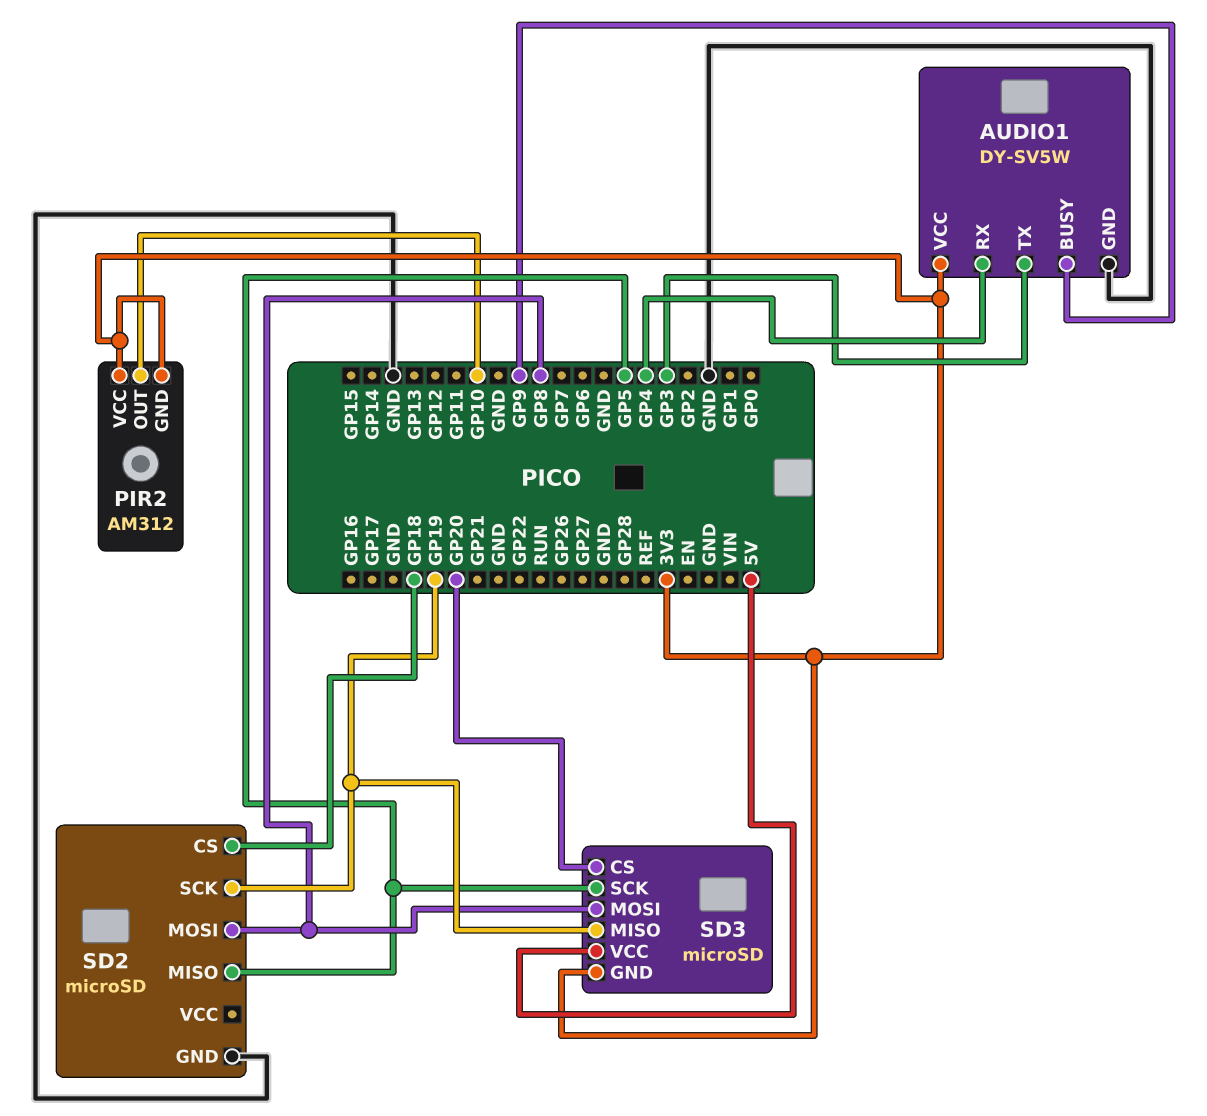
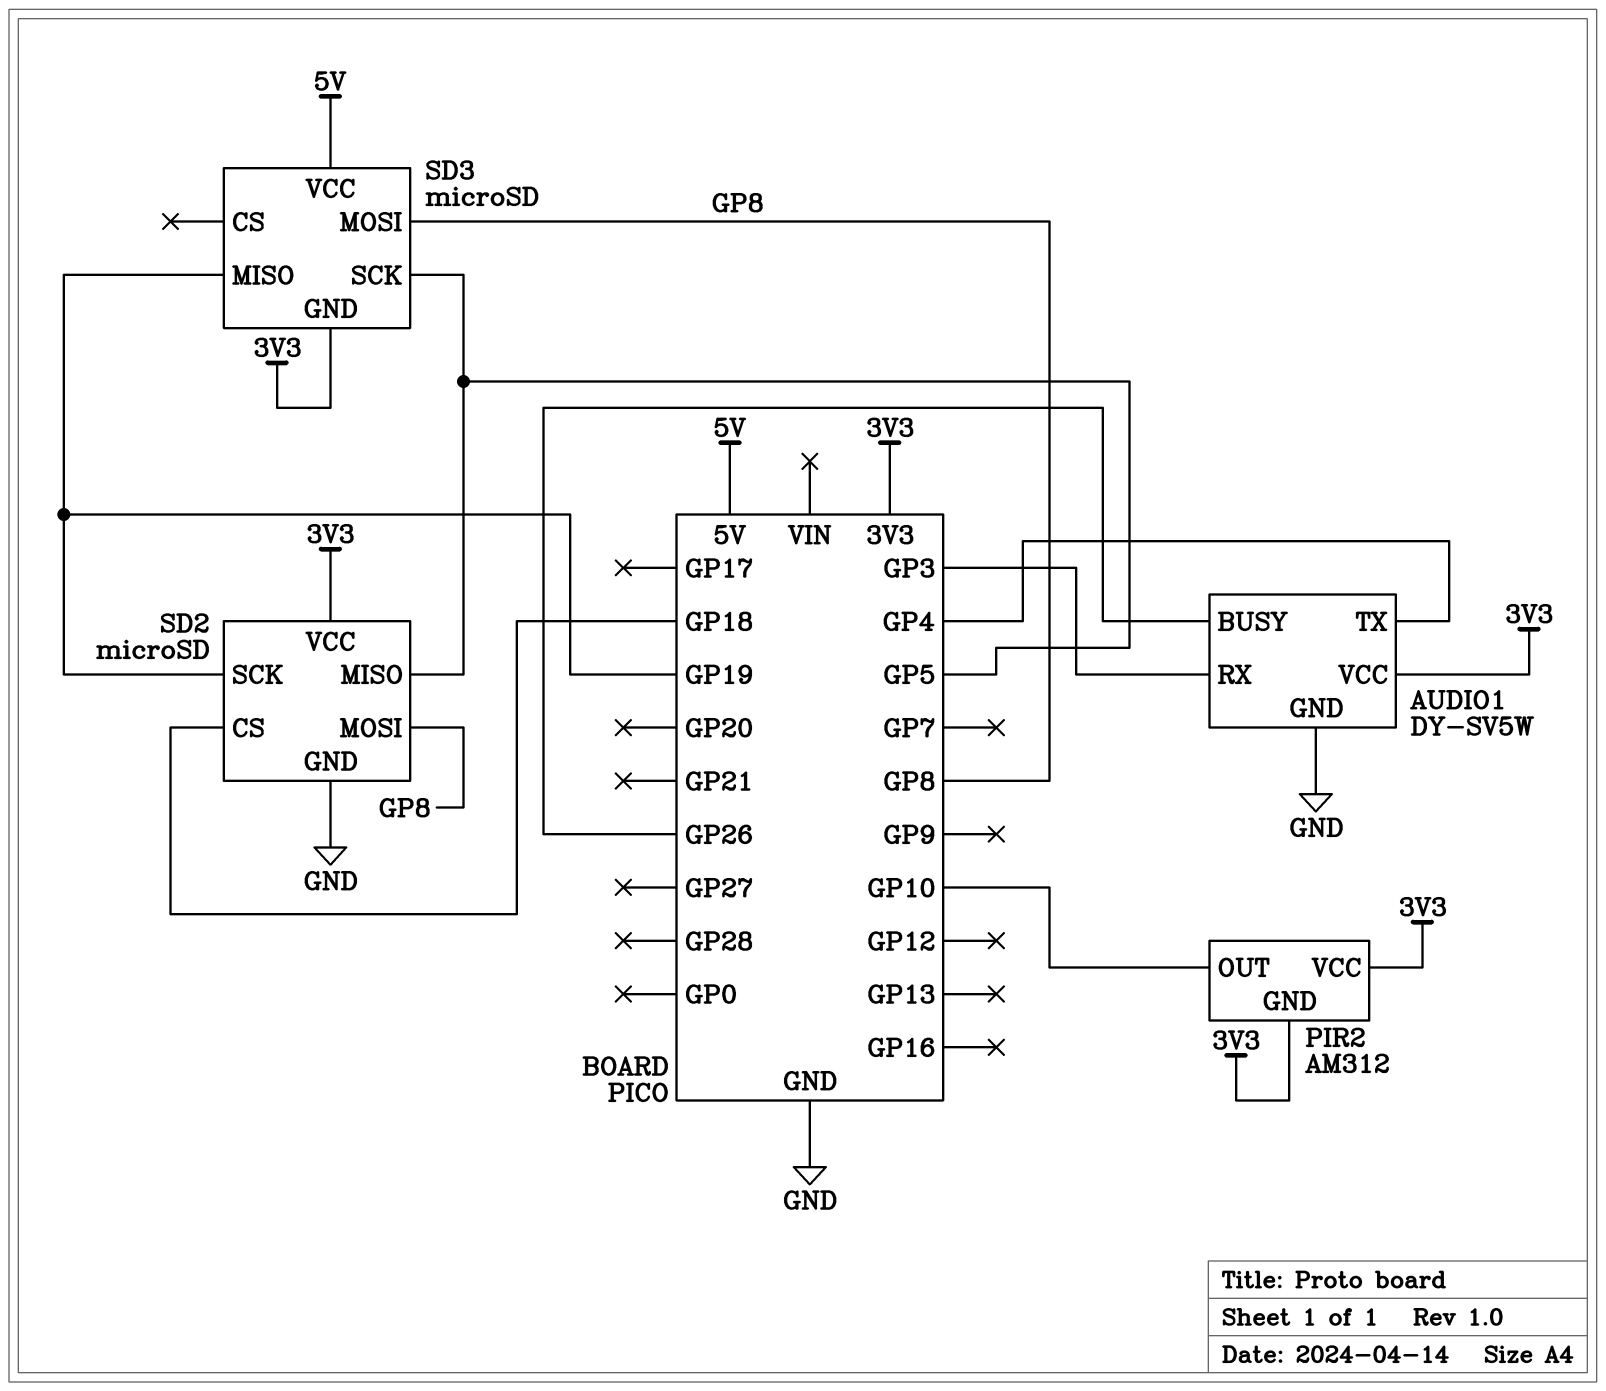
AUDIO1 pin BUSY: GP9 -> GP26
AUDIO1 pin RX: GP4 -> GP3
AUDIO1 pin TX: GP3 -> GP4
SD2 pin VCC: none -> 3V3
SD3 pin CS: GP20 -> none

